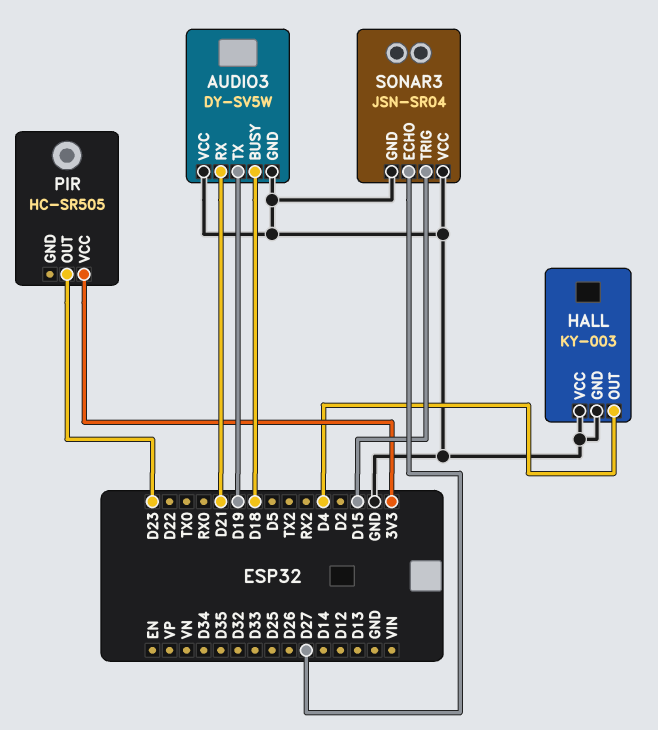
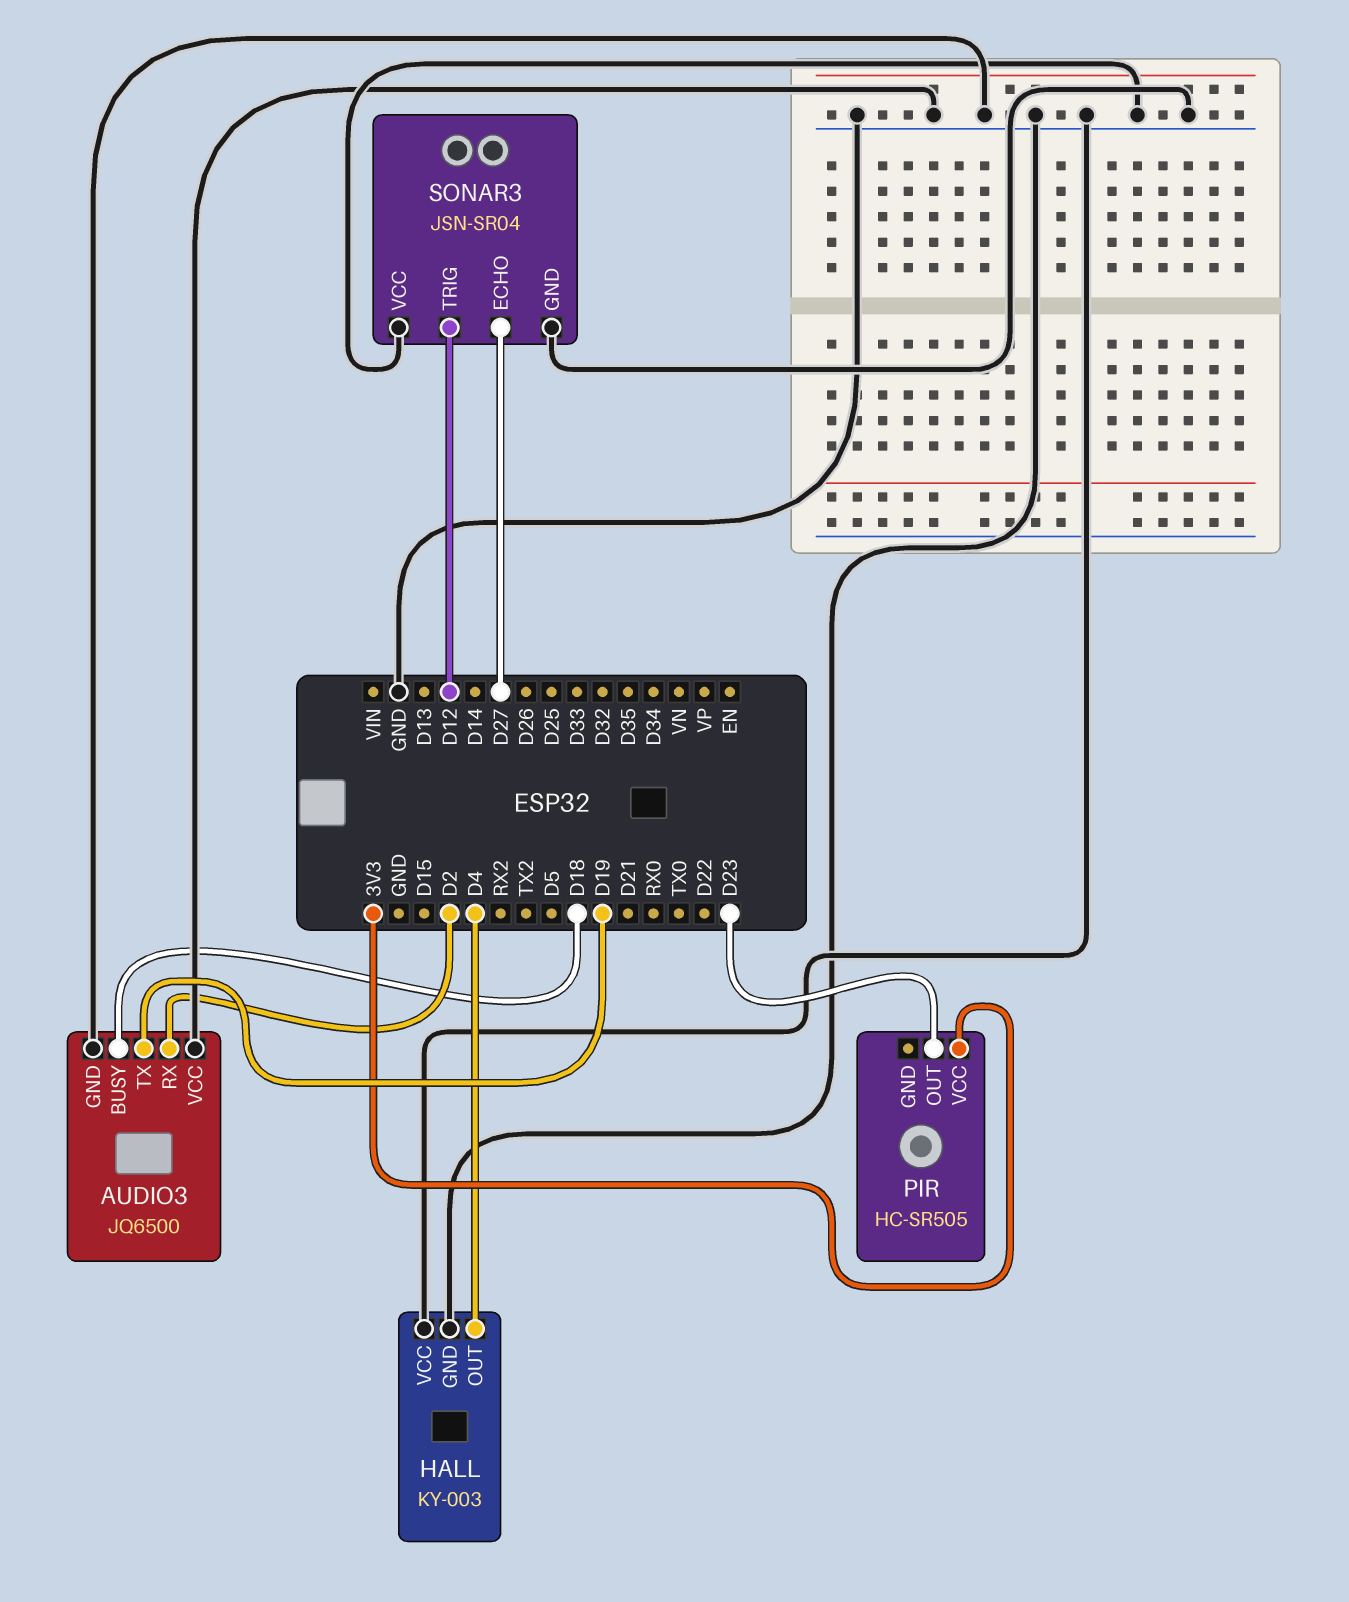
AUDIO3: DY-SV5W -> JQ6500
AUDIO3 pin RX: D21 -> D2
SONAR3 pin TRIG: D15 -> D12

